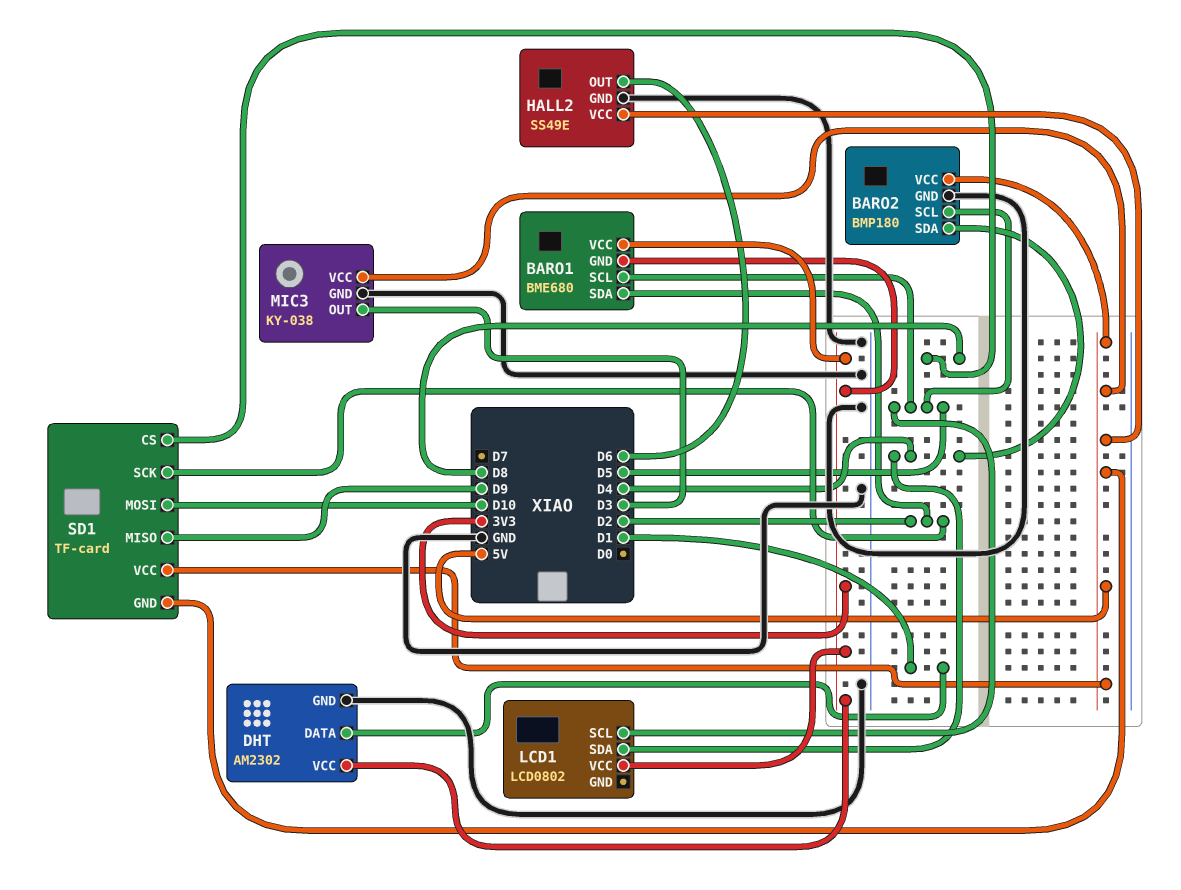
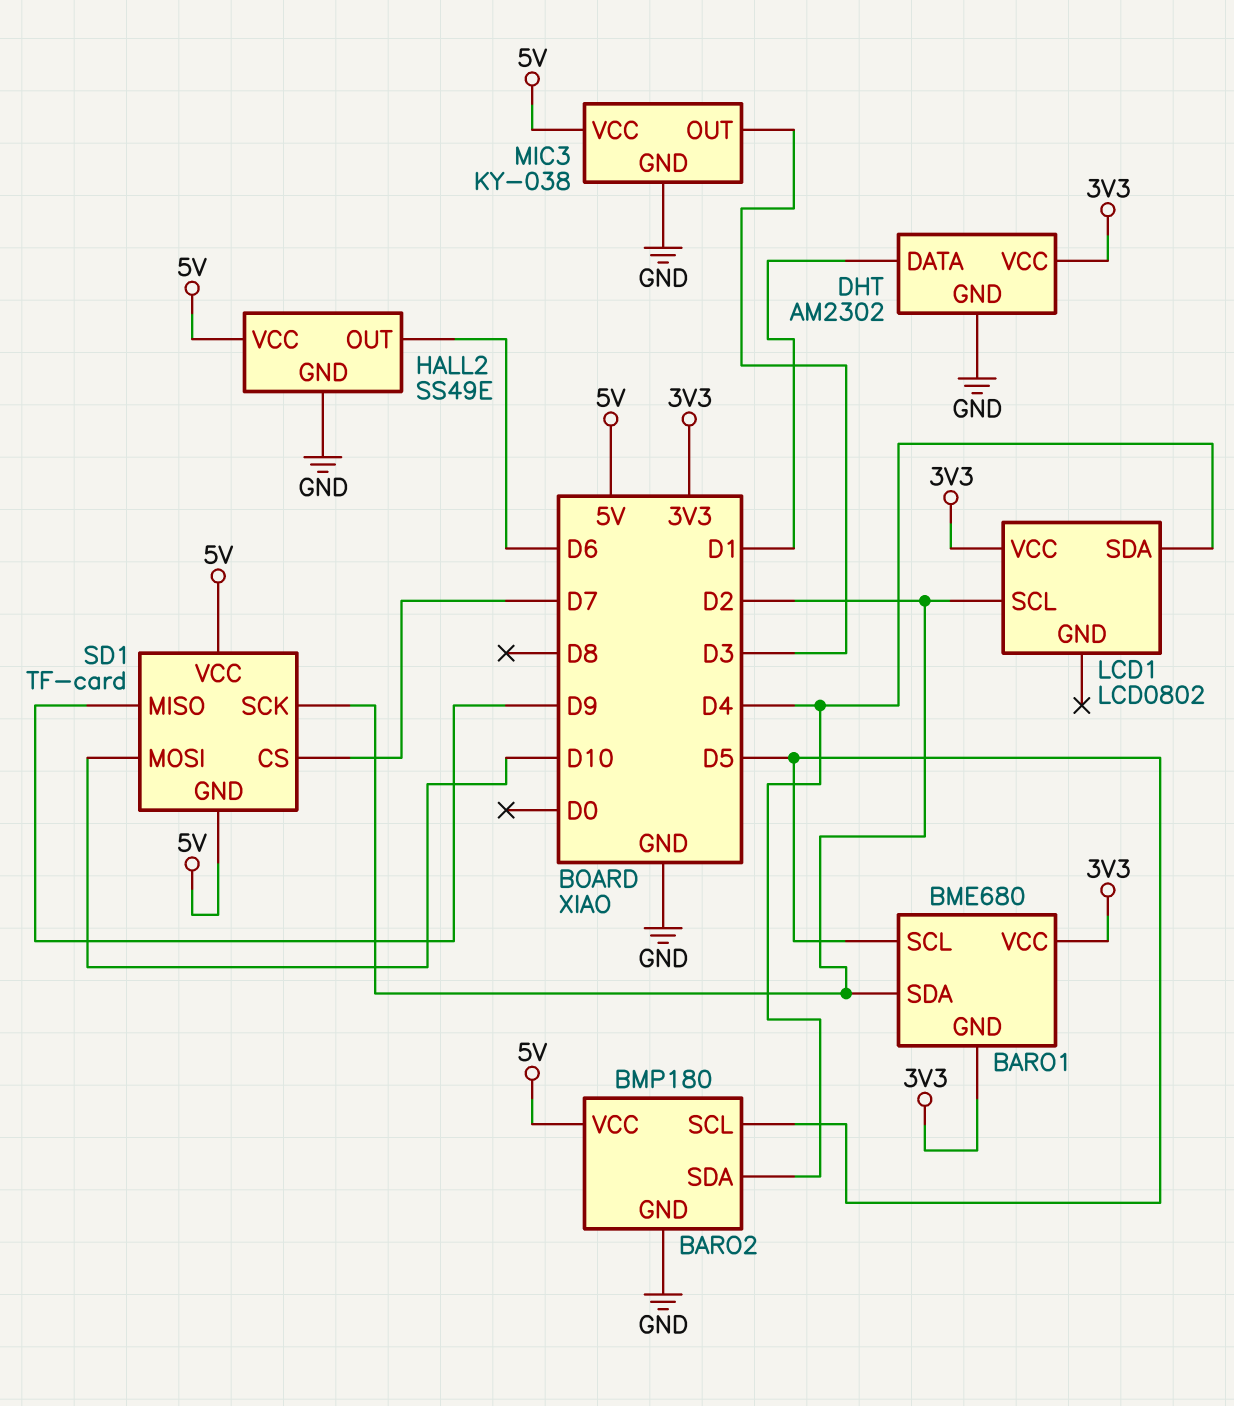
LCD1 pin SCL: D5 -> D2
SD1 pin CS: D8 -> D7

